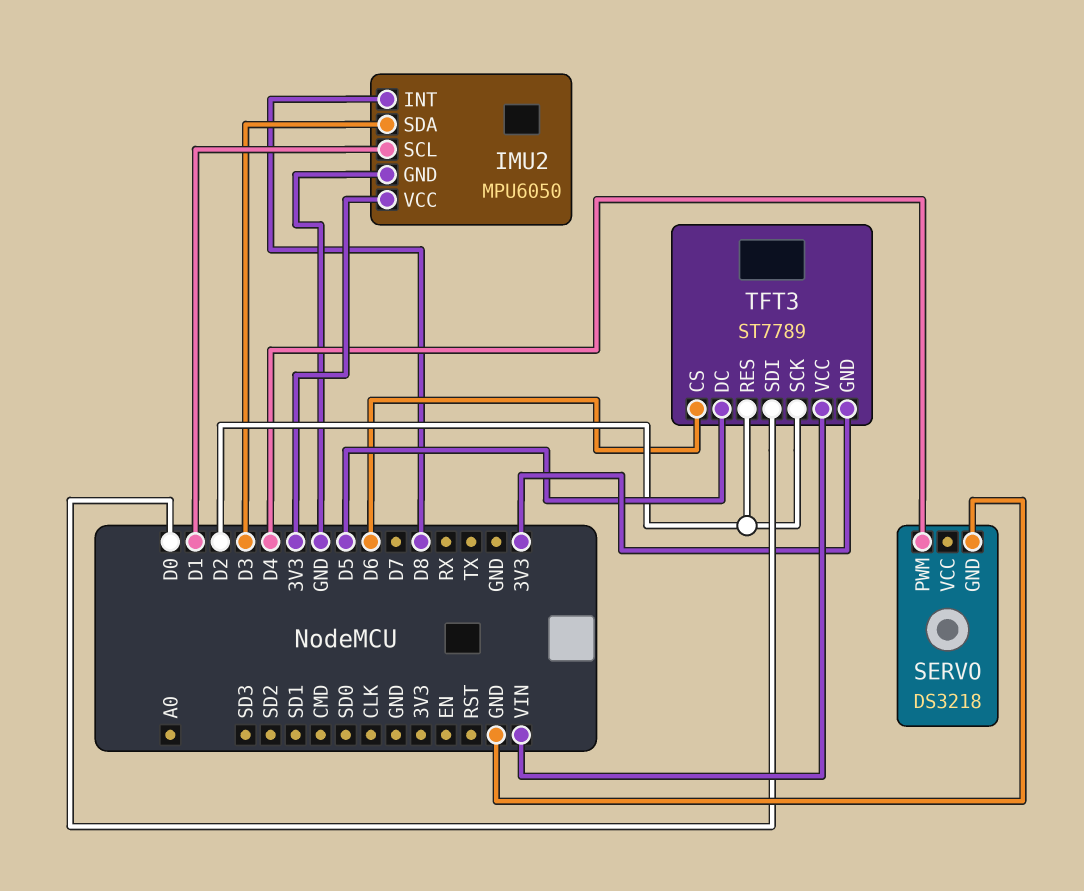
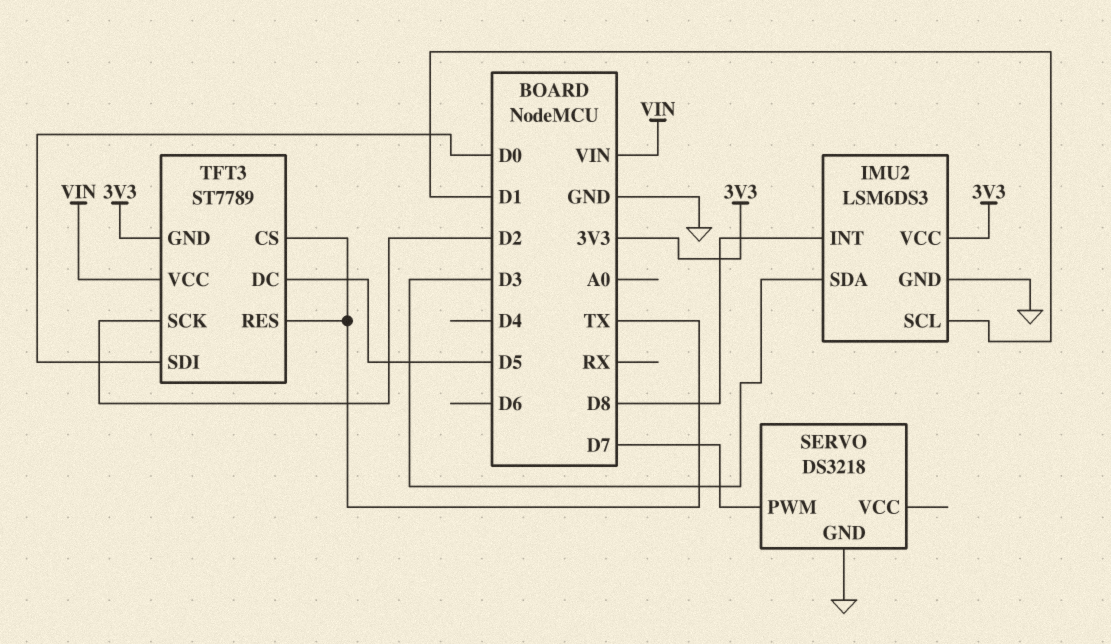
IMU2: MPU6050 -> LSM6DS3
SERVO pin PWM: D4 -> D7
TFT3 pin CS: D6 -> TX
TFT3 pin RES: D2 -> TX

